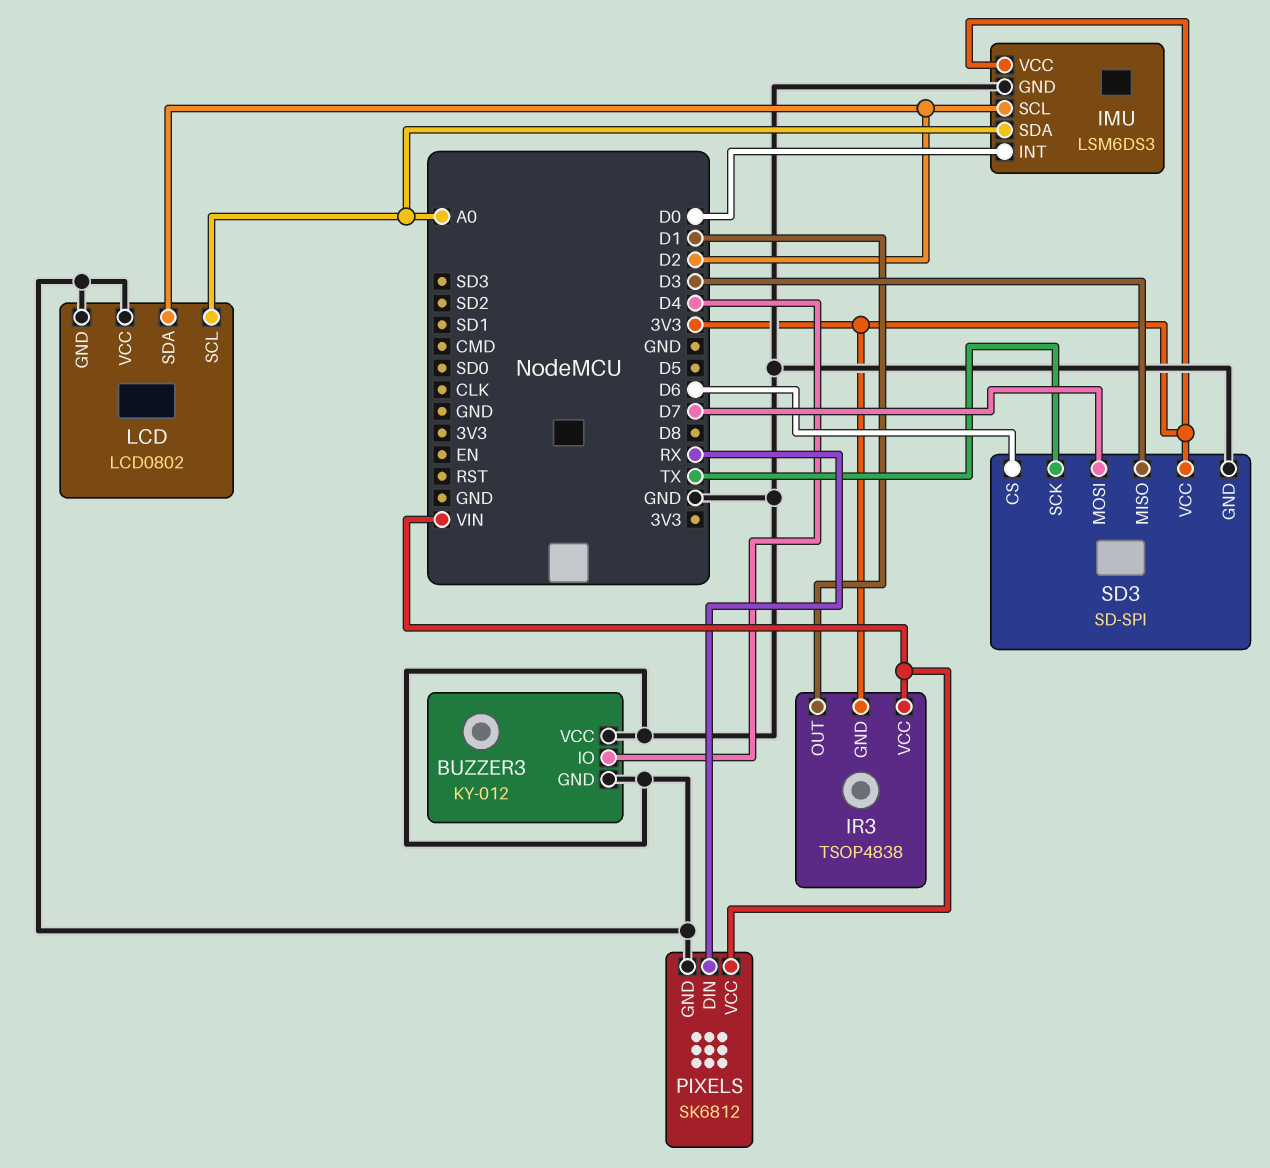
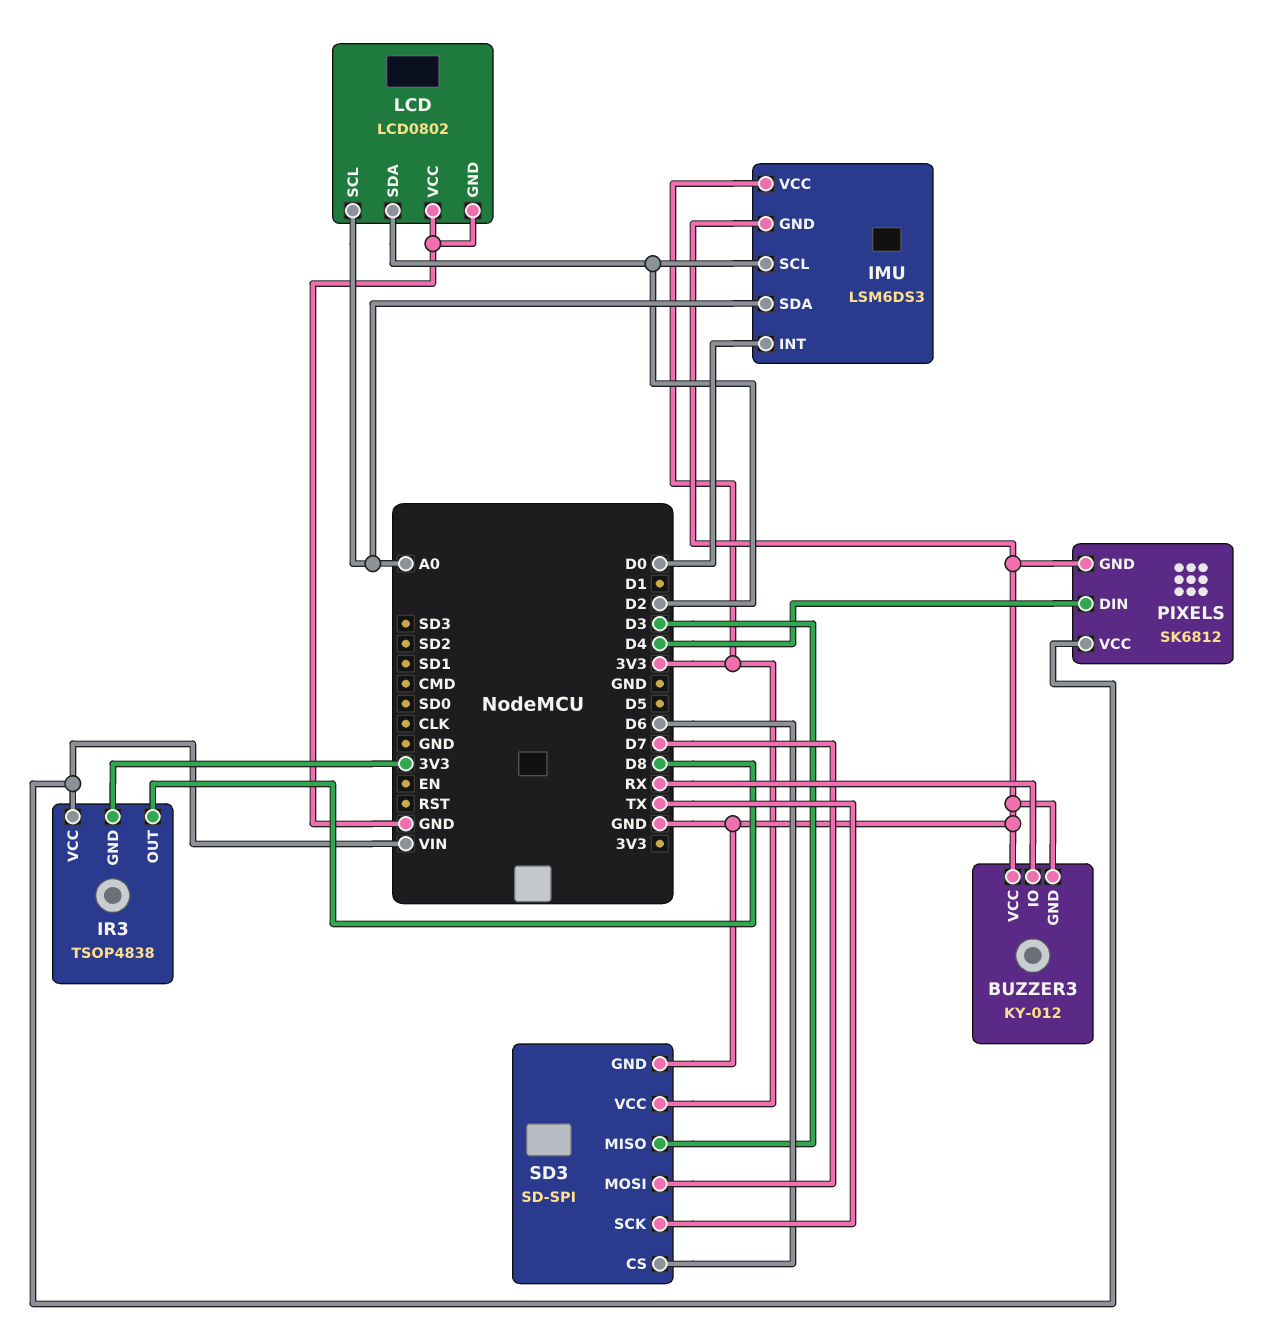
BUZZER3 pin IO: D4 -> RX
IR3 pin OUT: D1 -> D8
PIXELS pin DIN: RX -> D4

